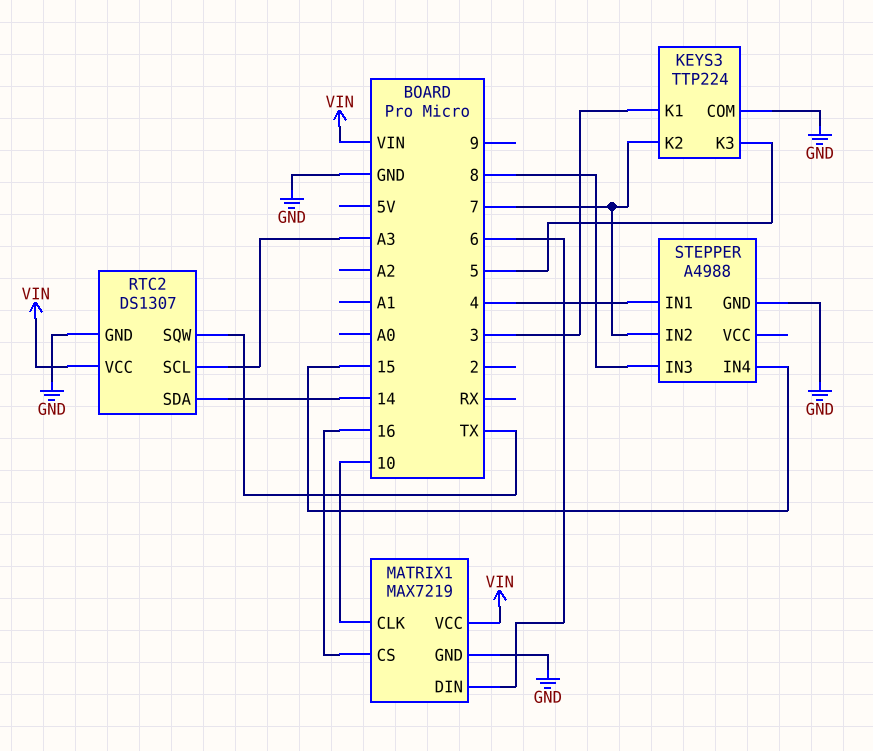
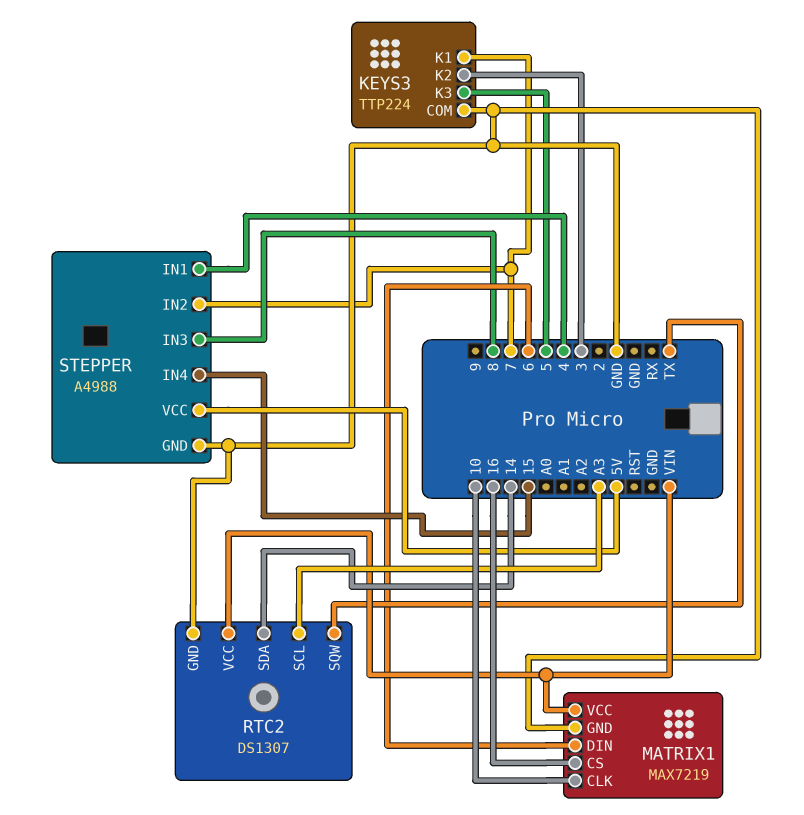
KEYS3 pin K1: 3 -> 7
KEYS3 pin K2: 7 -> 3
STEPPER pin VCC: none -> 5V

